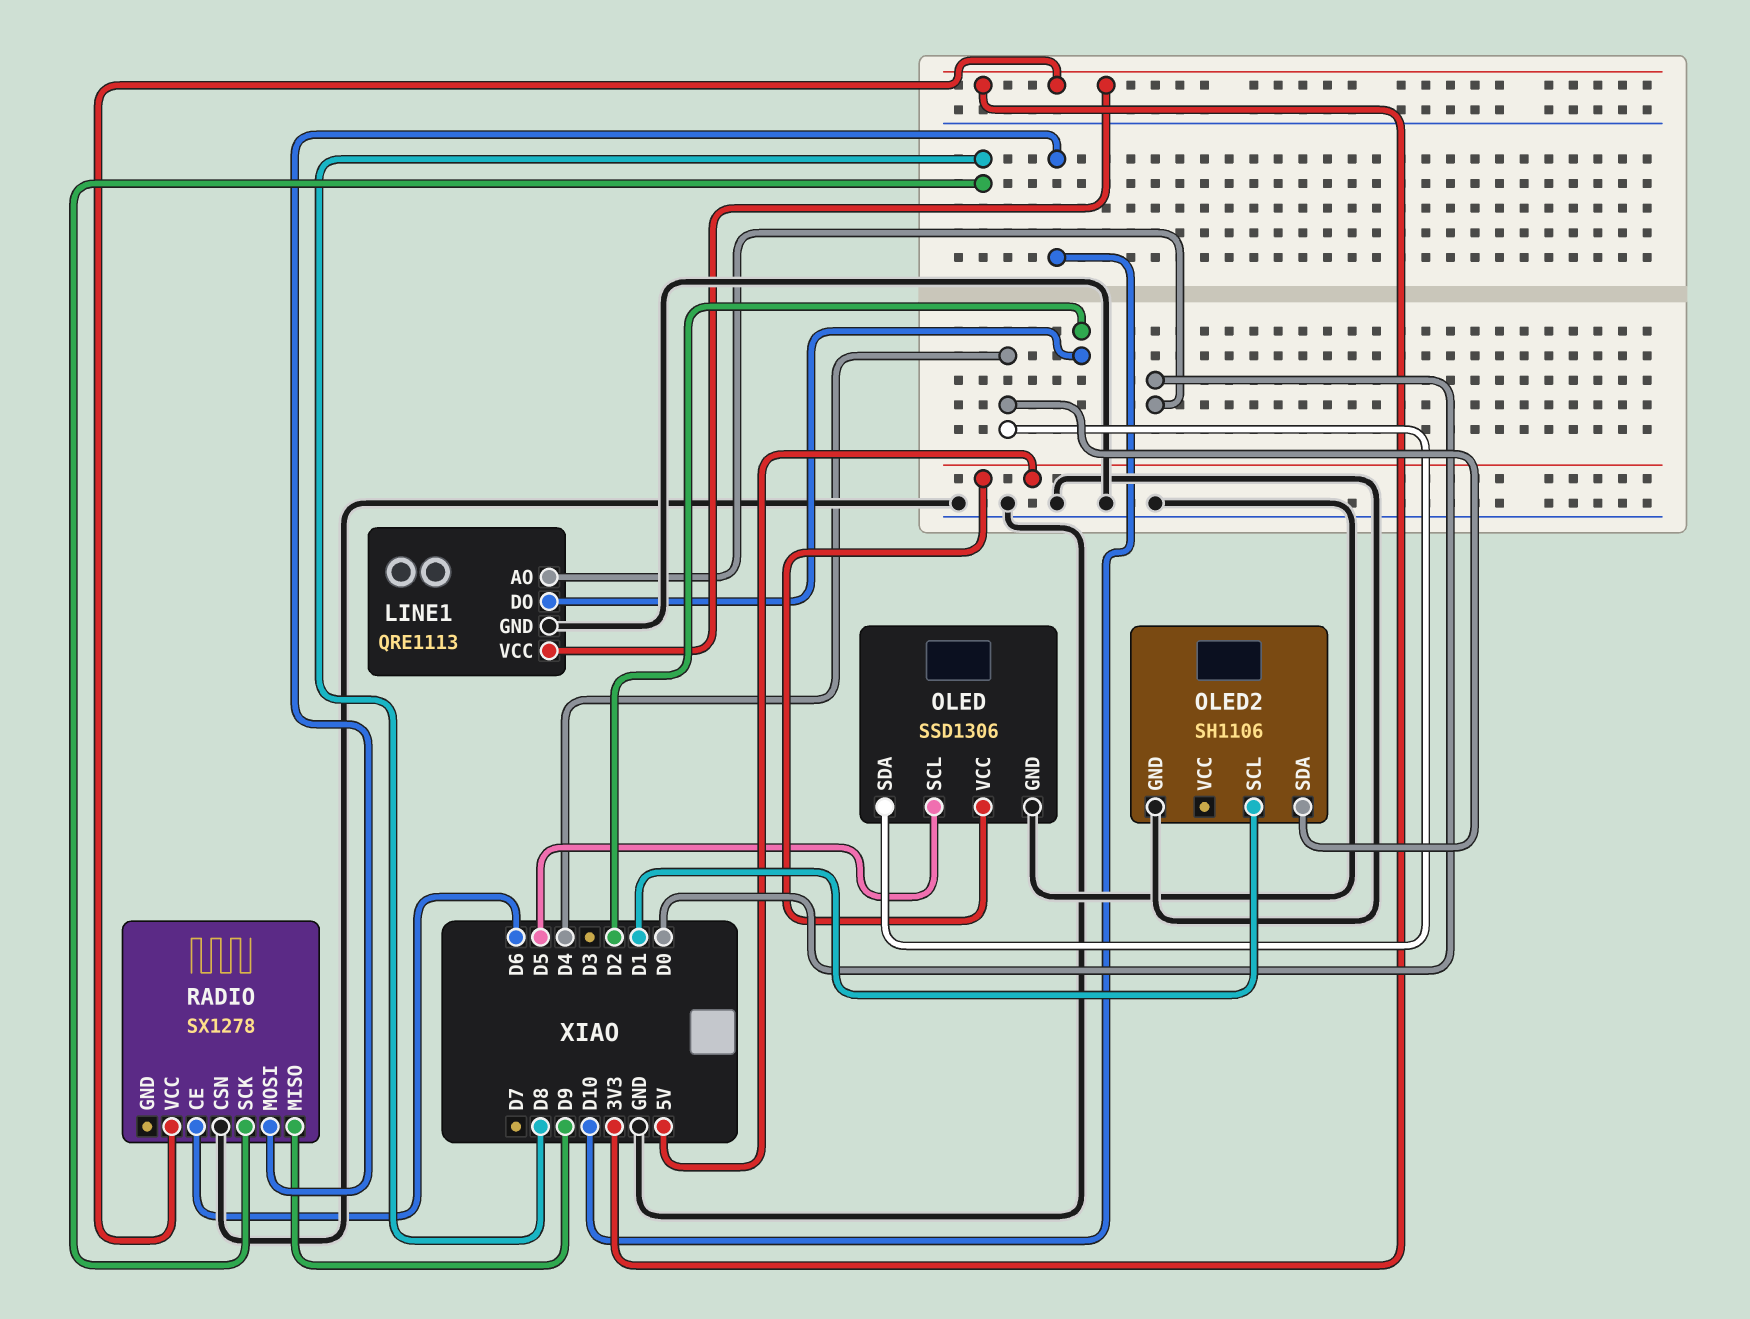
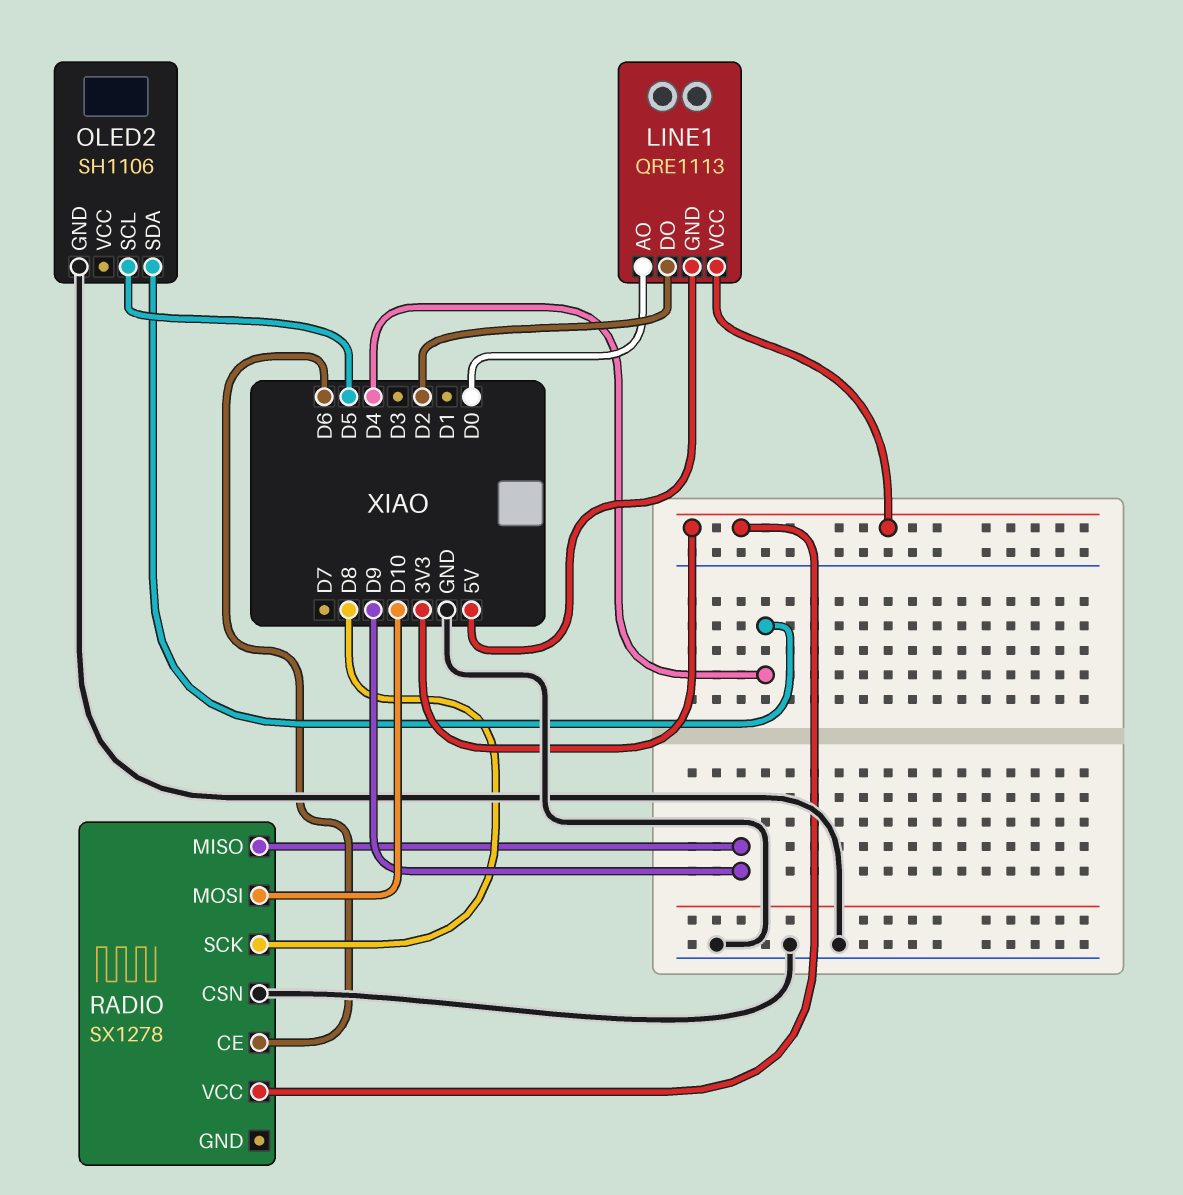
LINE1 pin GND: GND -> 5V
OLED: SSD1306 -> none
OLED pin GND: GND -> none
OLED pin SCL: D5 -> none
OLED pin SDA: D4 -> none
OLED pin VCC: 5V -> none
OLED2 pin SCL: D1 -> D5

